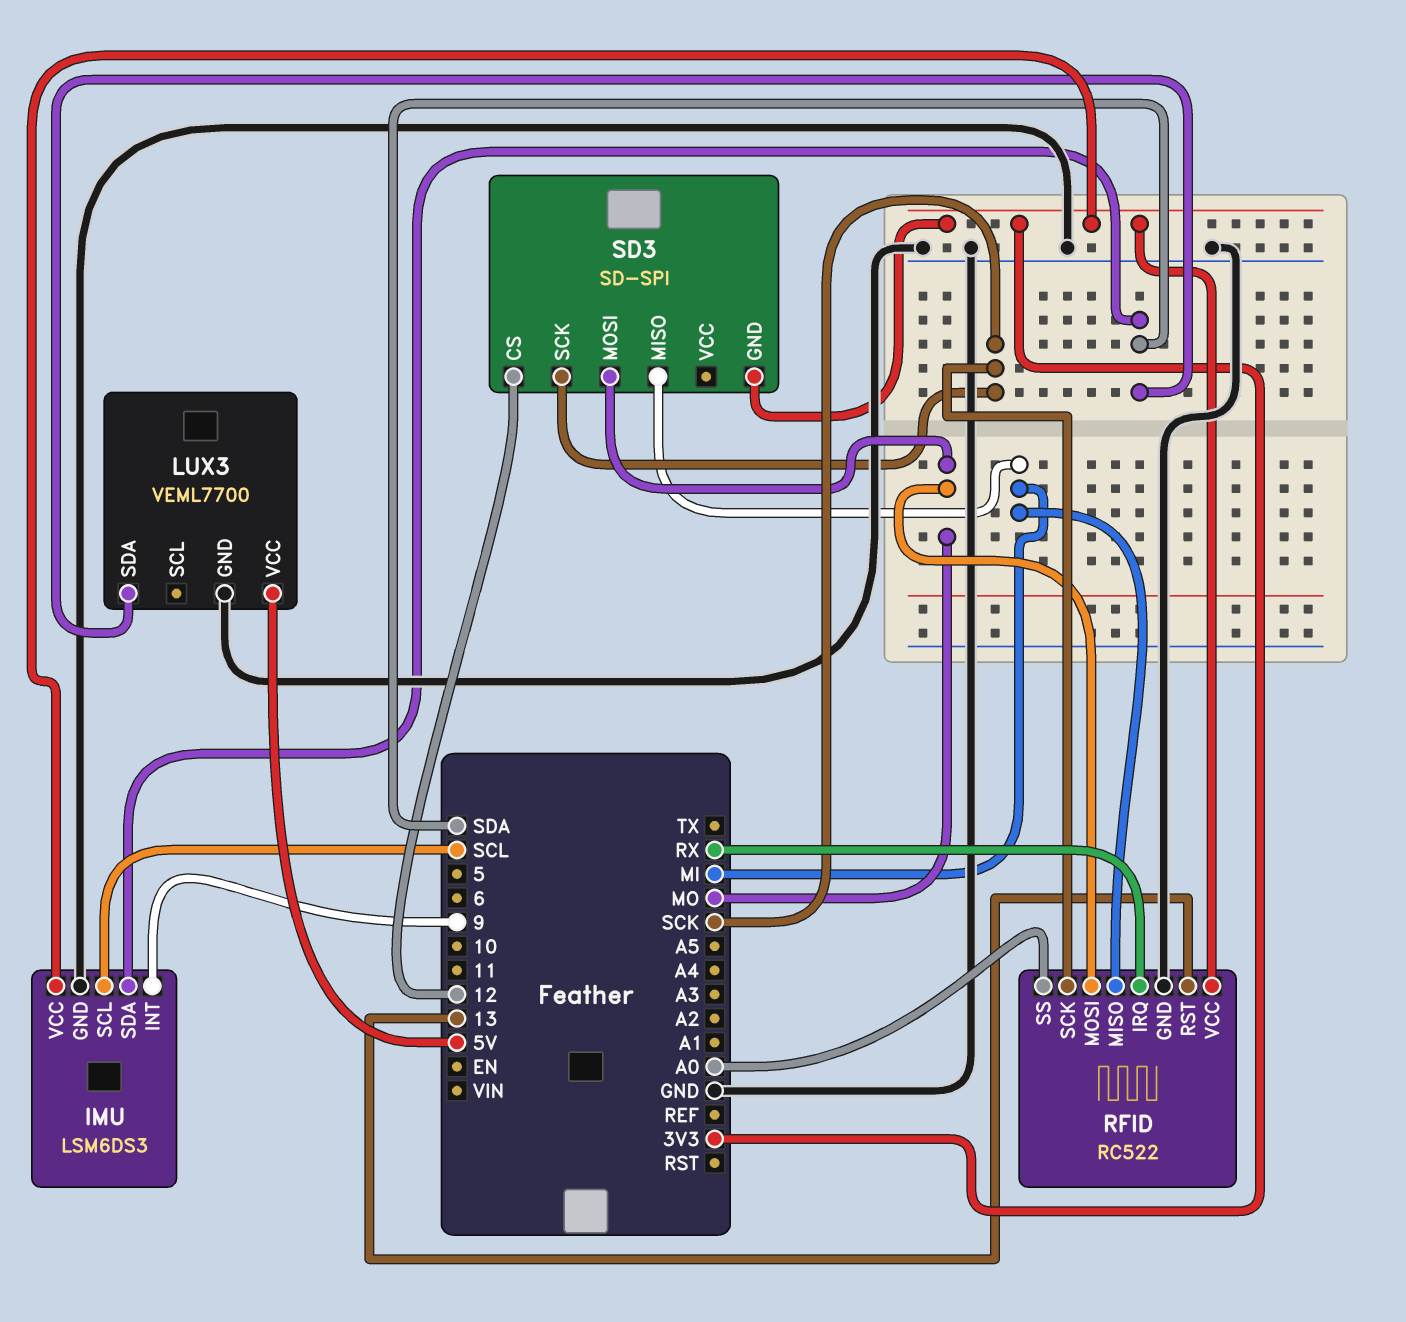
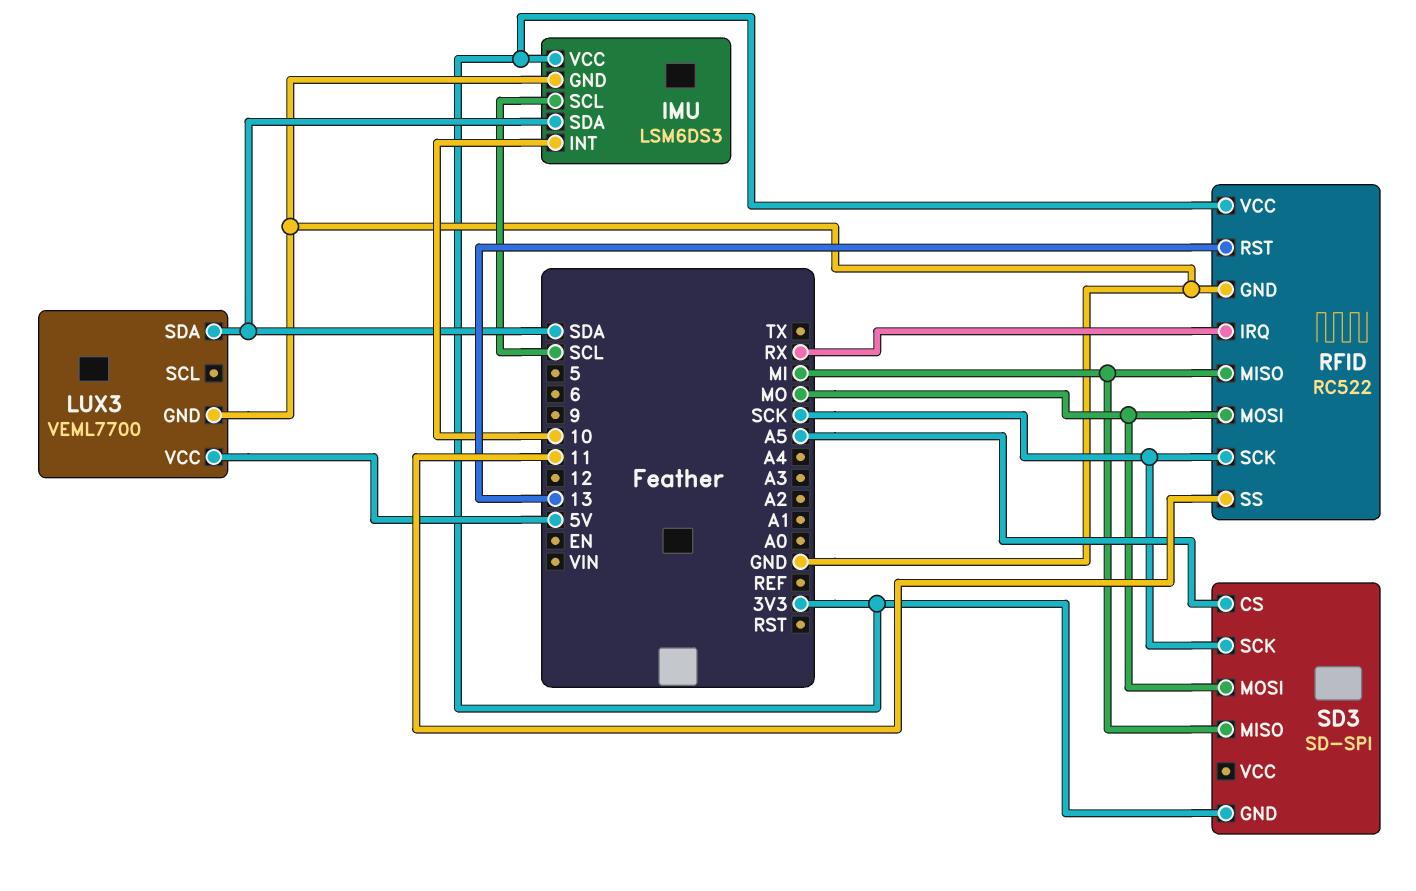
IMU pin INT: 9 -> 10
RFID pin SS: A0 -> 11
SD3 pin CS: 12 -> A5

